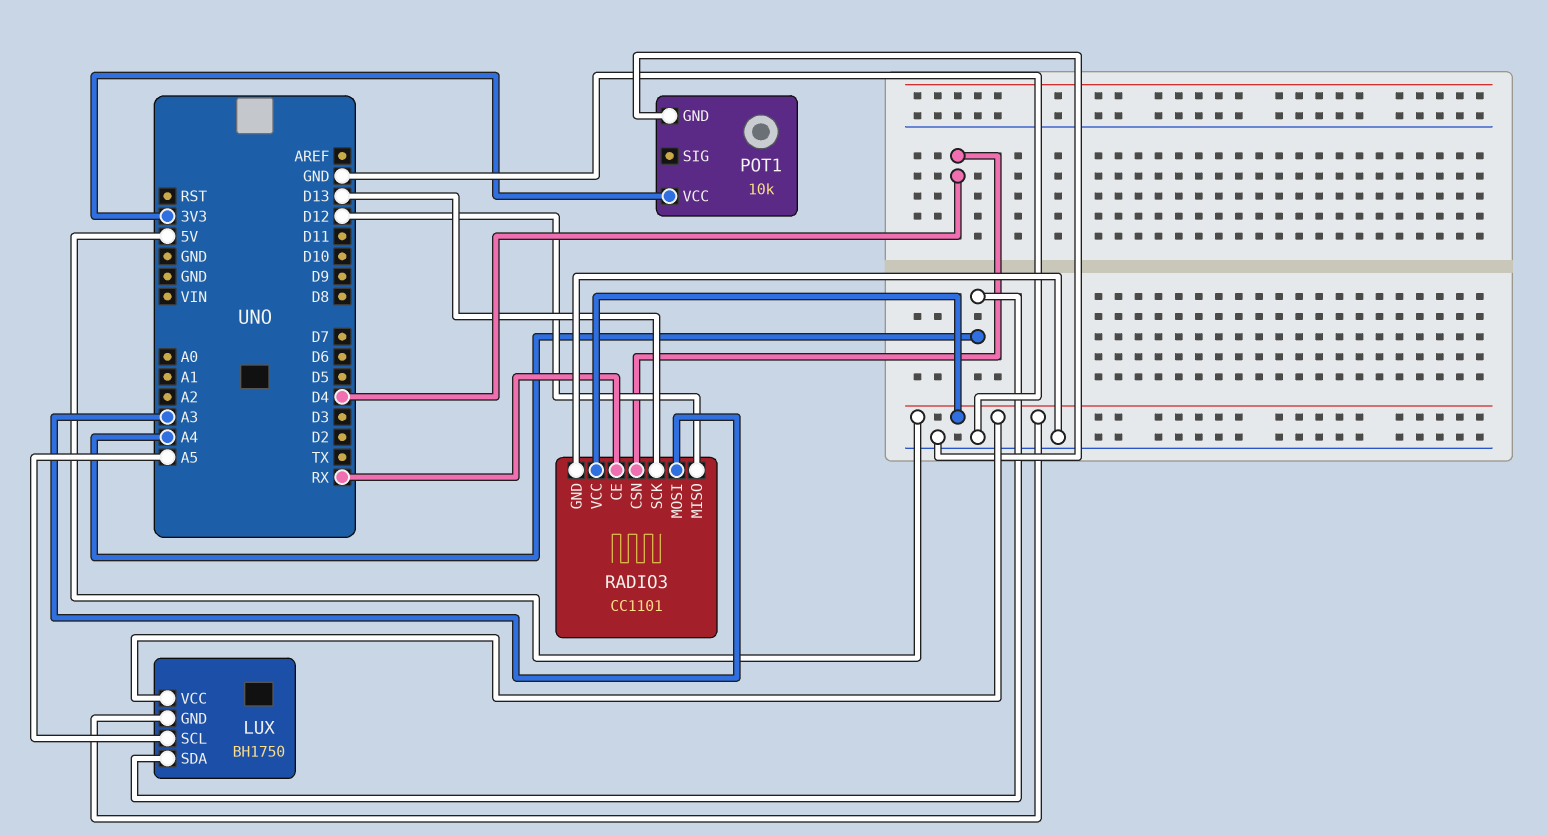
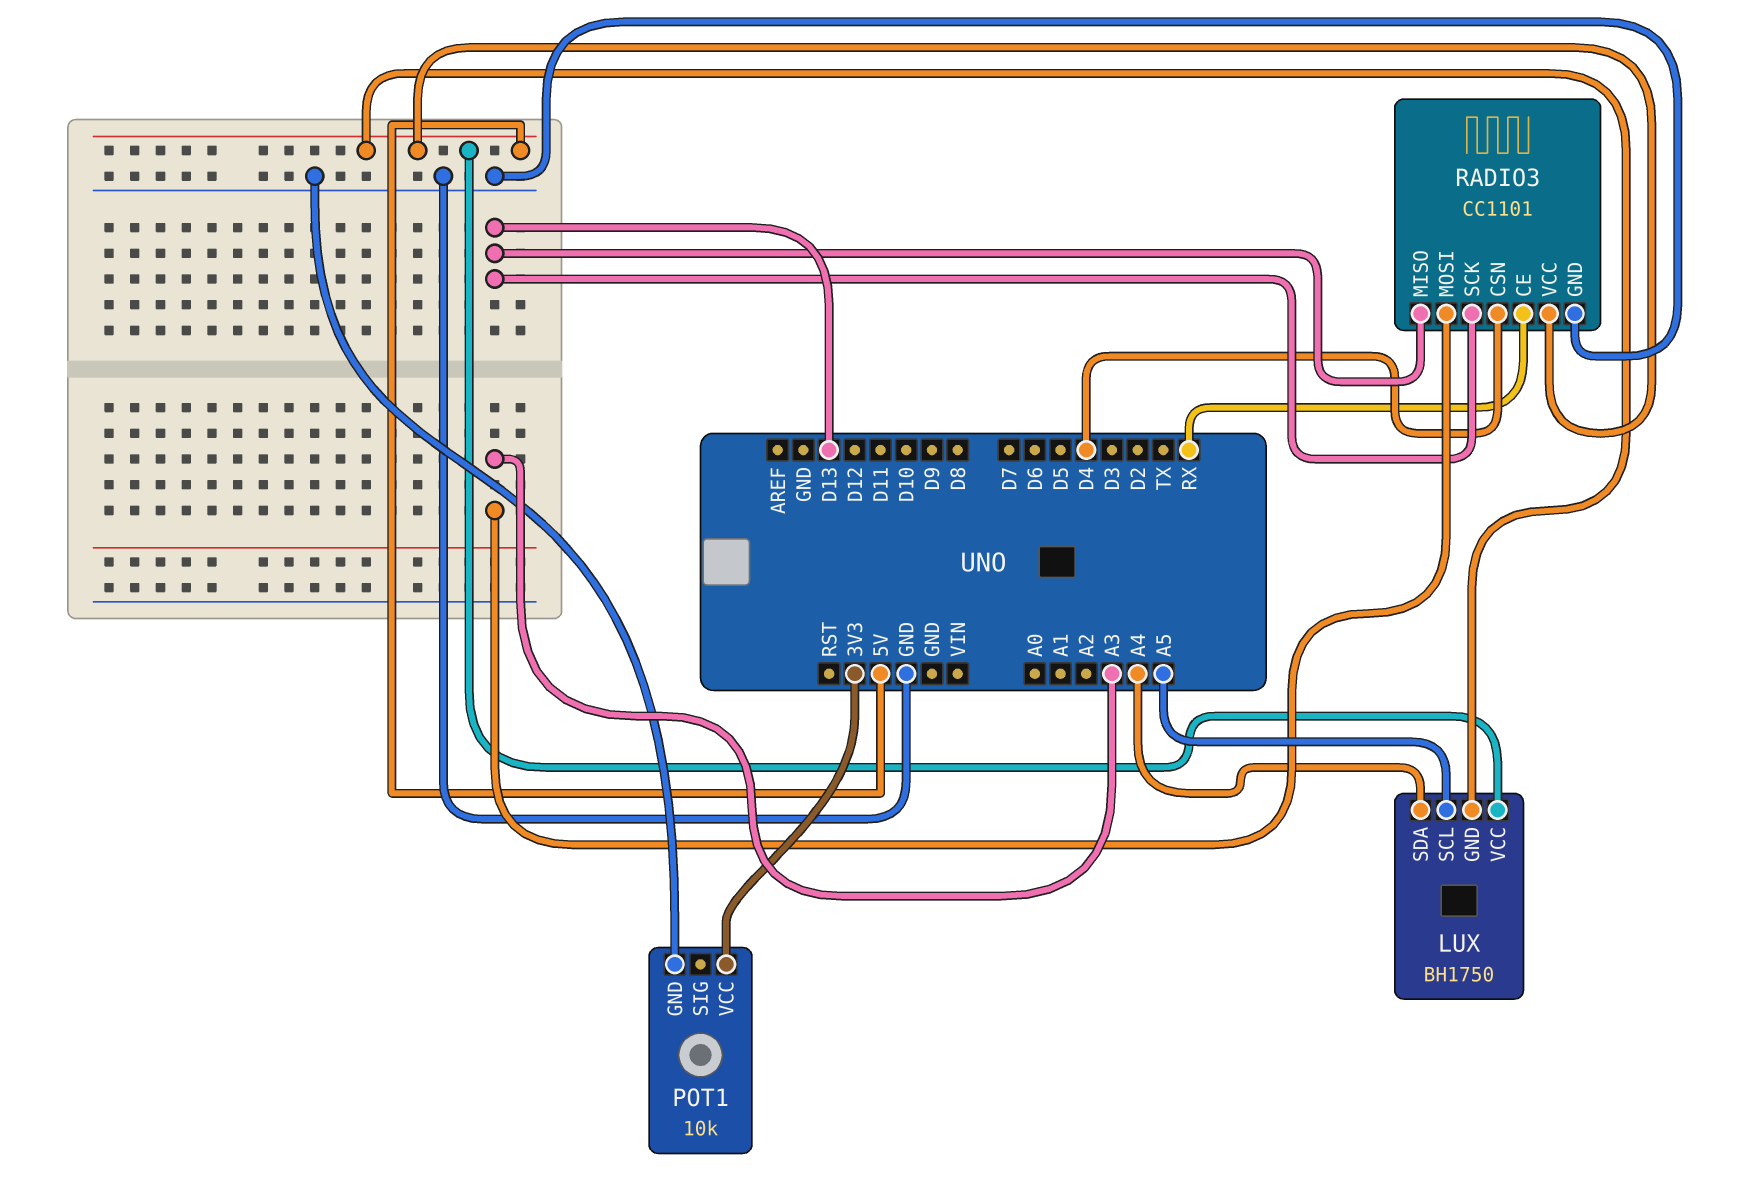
RADIO3 pin MISO: D12 -> D13

